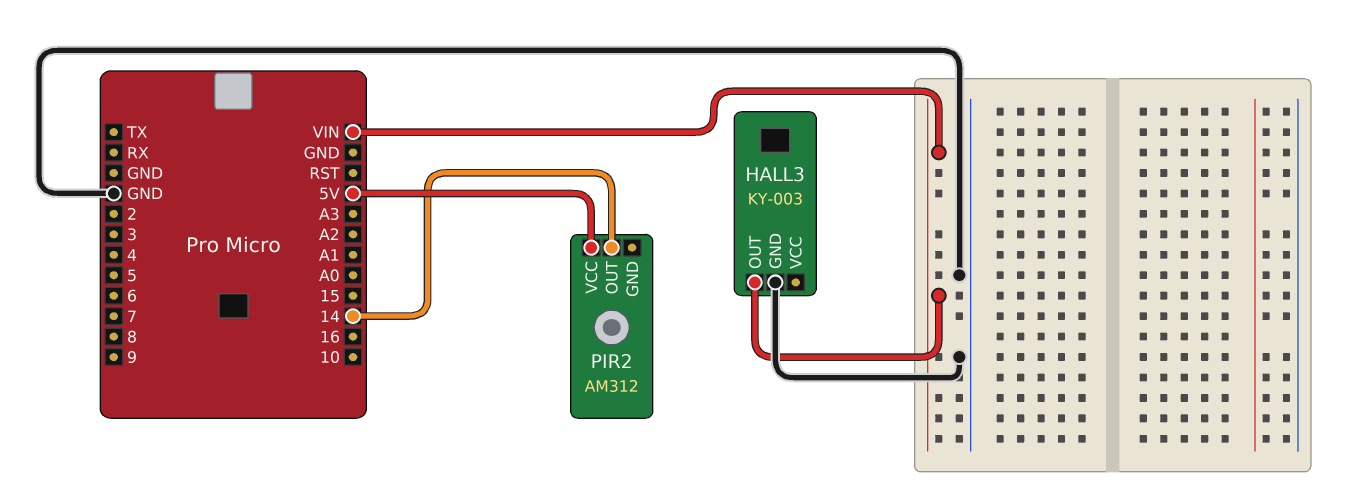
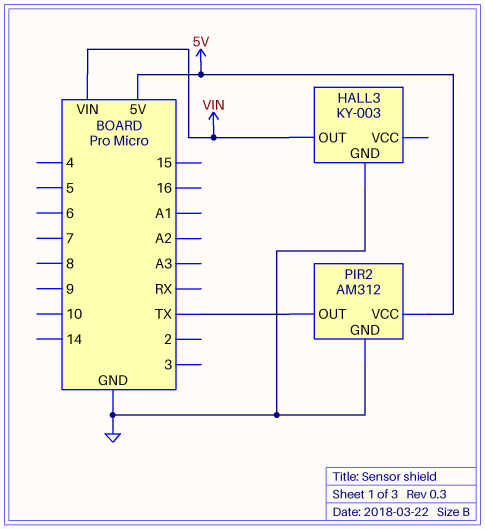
PIR2 pin GND: none -> GND
PIR2 pin OUT: 14 -> TX

